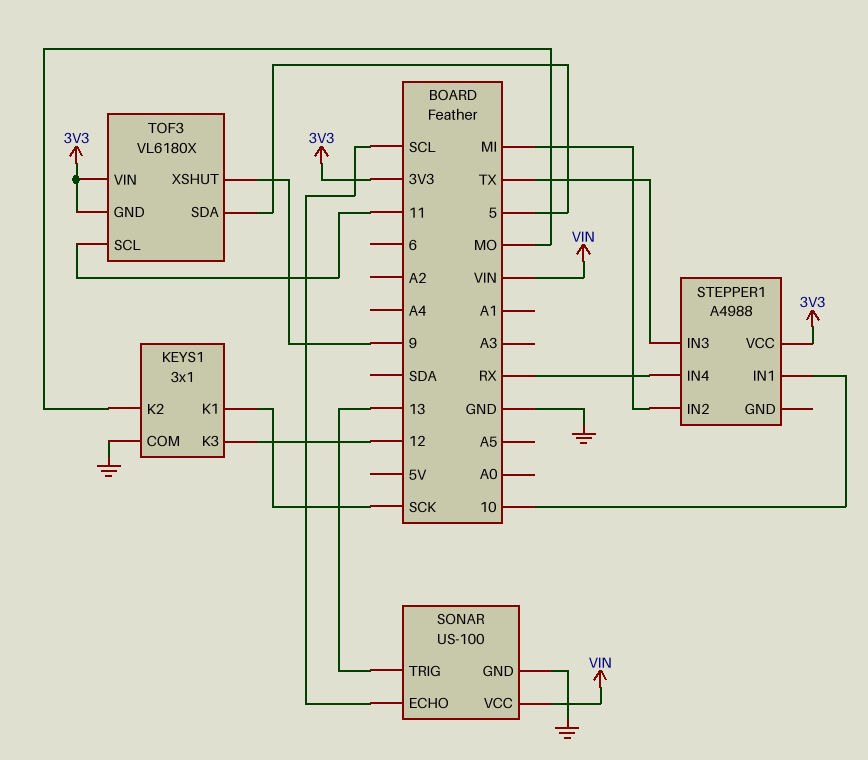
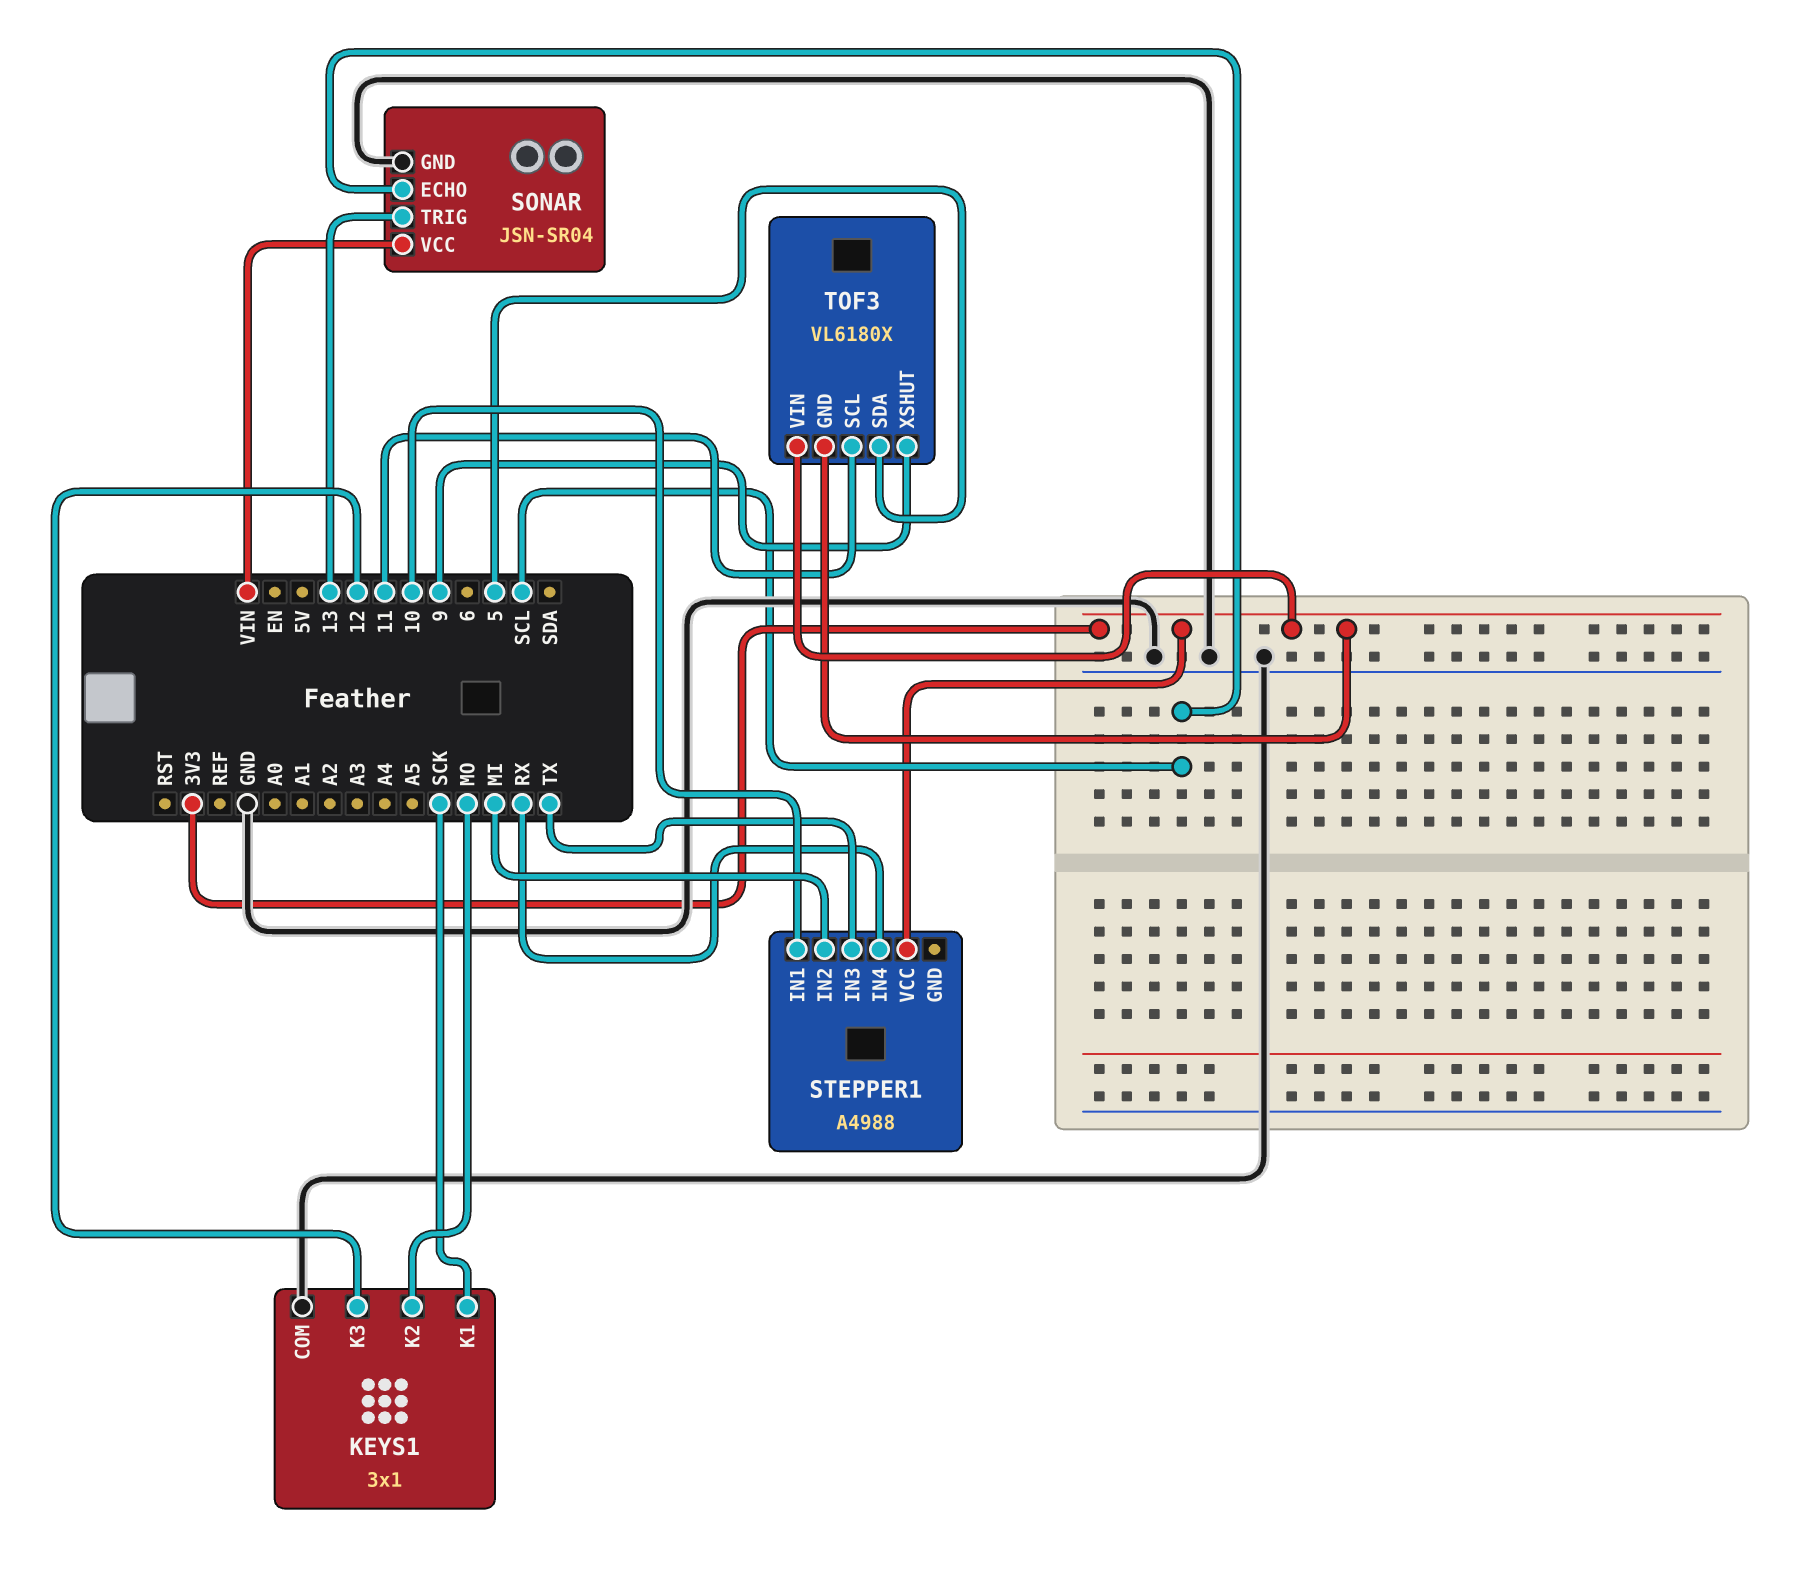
SONAR: US-100 -> JSN-SR04

